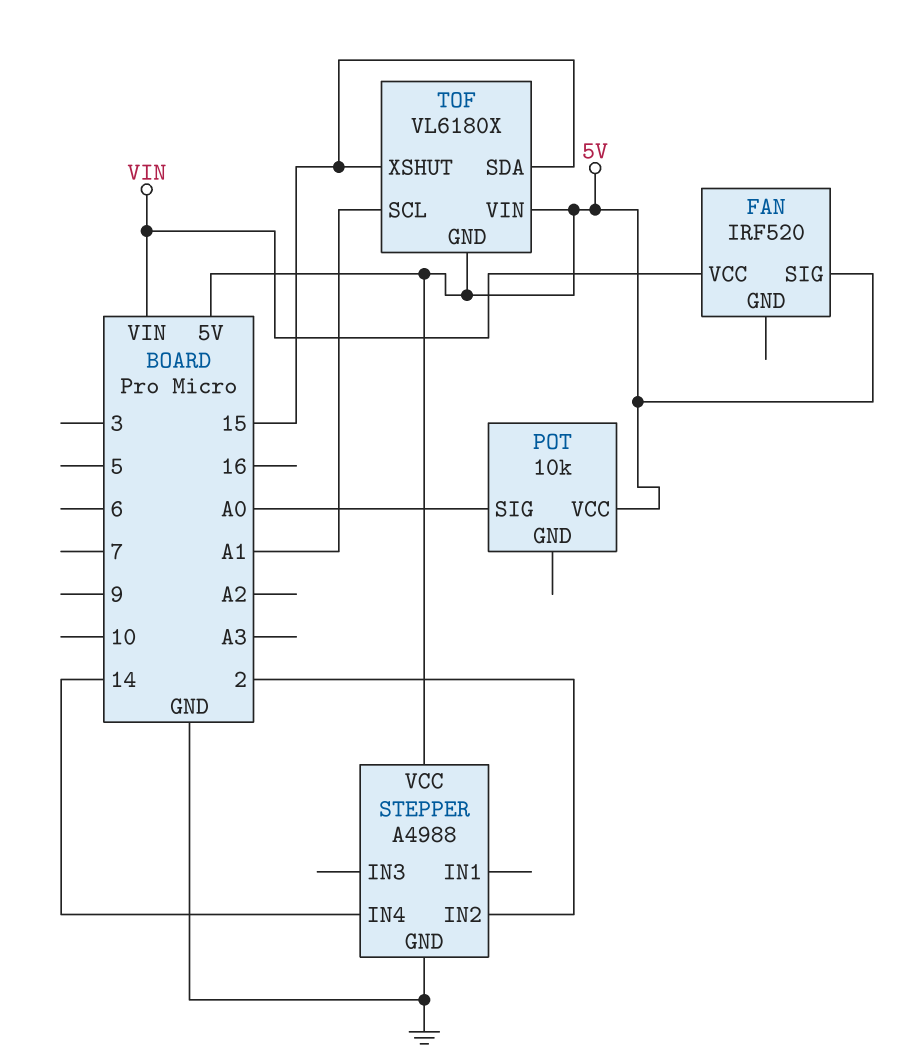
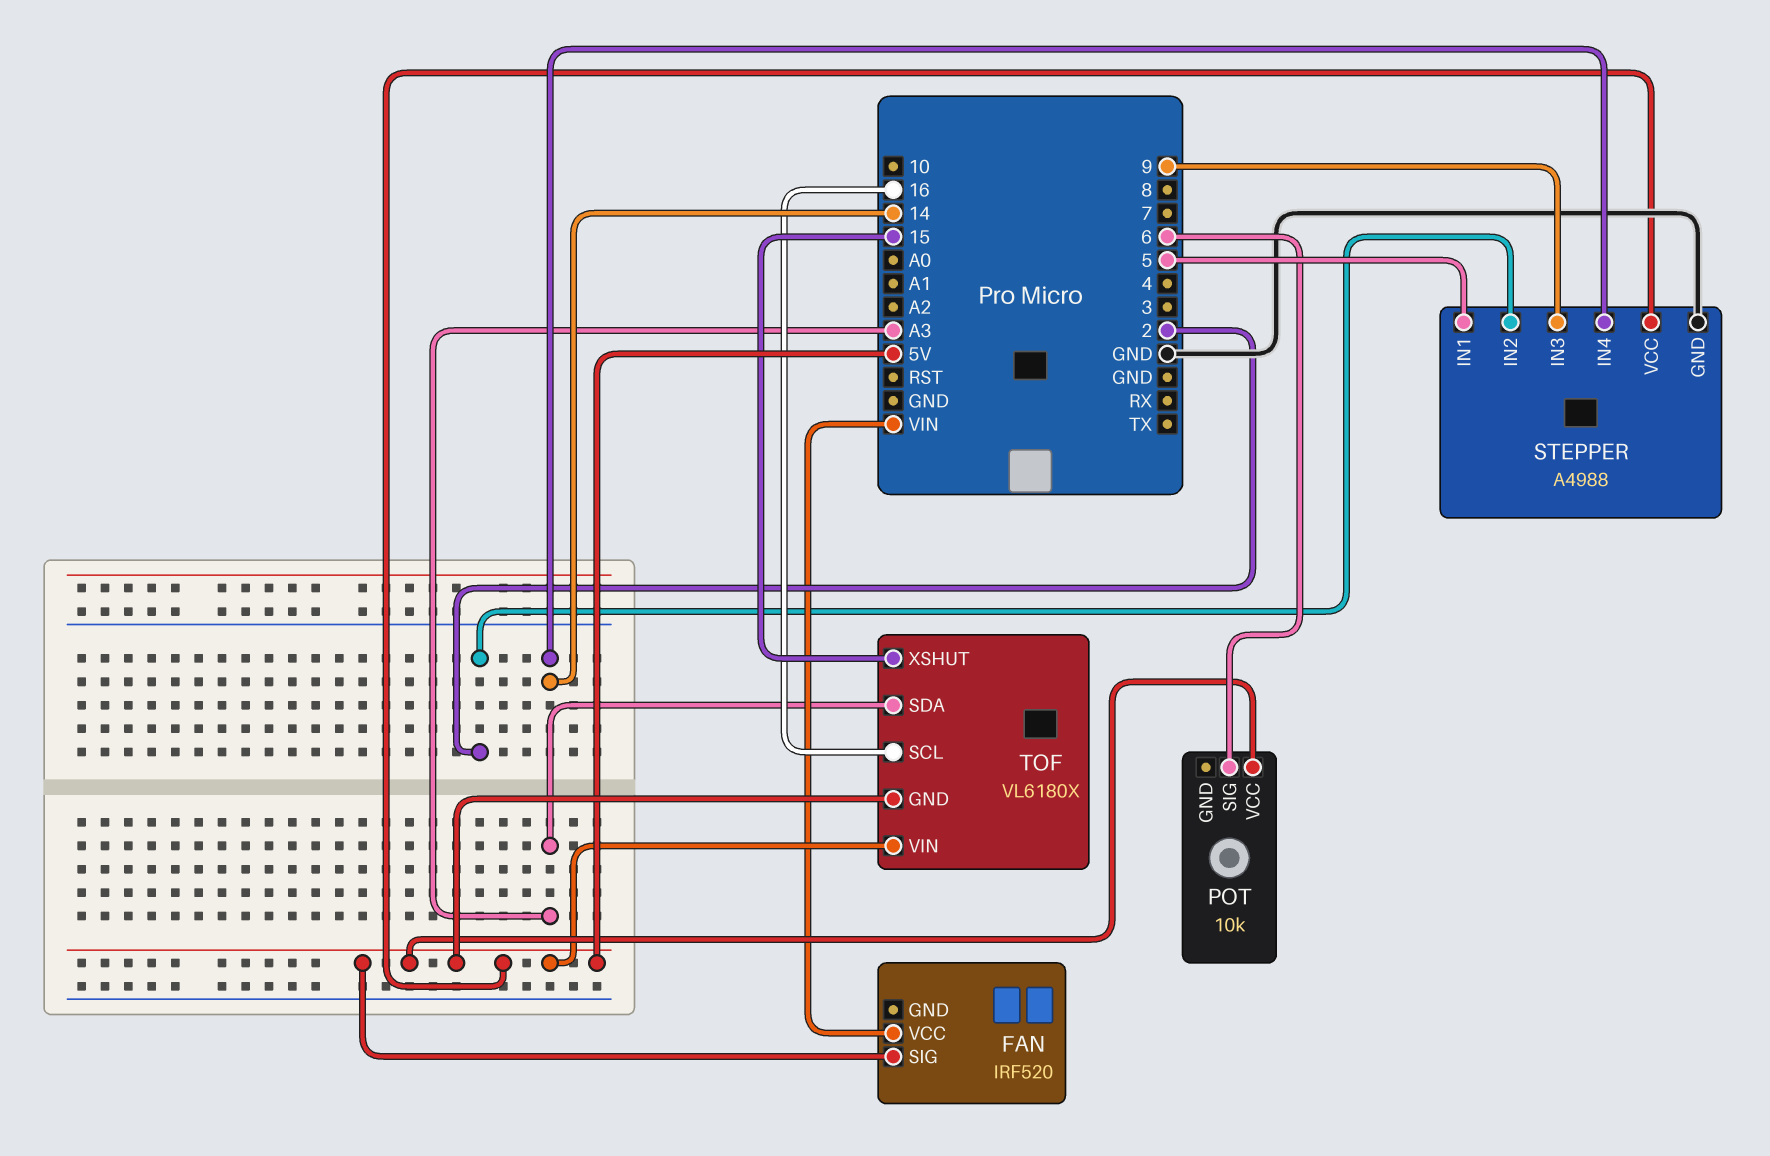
POT pin SIG: A0 -> 6
STEPPER pin IN1: none -> 5
STEPPER pin IN3: none -> 9
TOF pin SCL: A1 -> 16
TOF pin SDA: 15 -> A3

